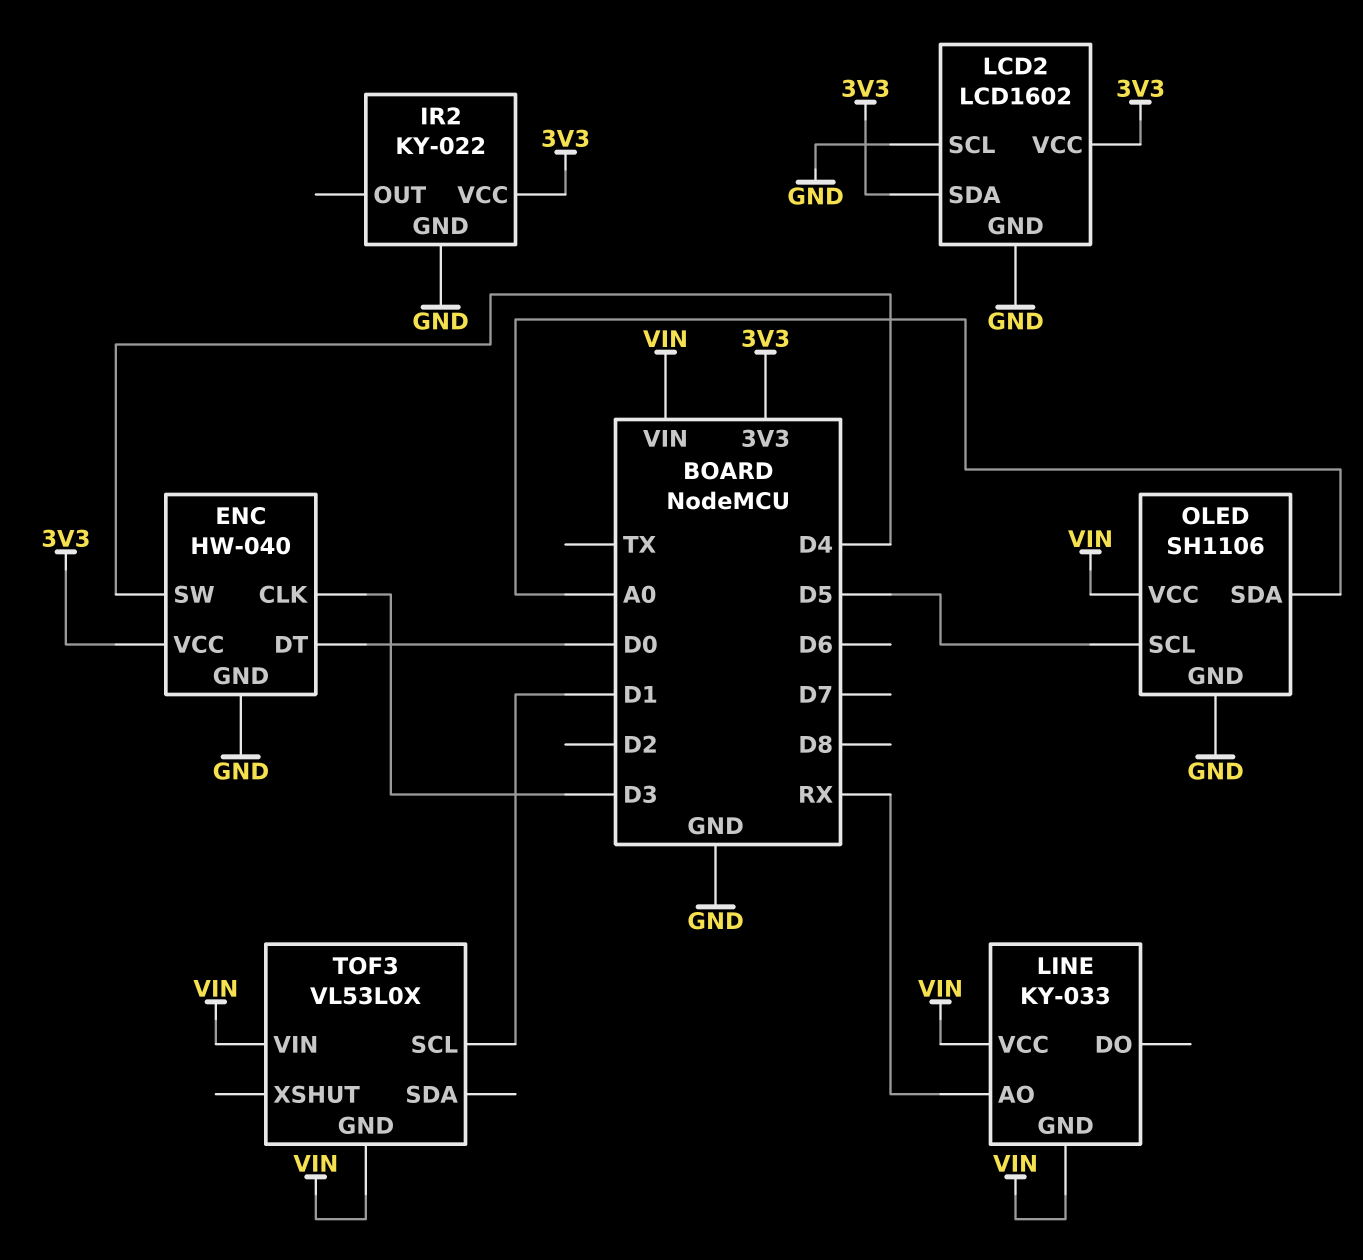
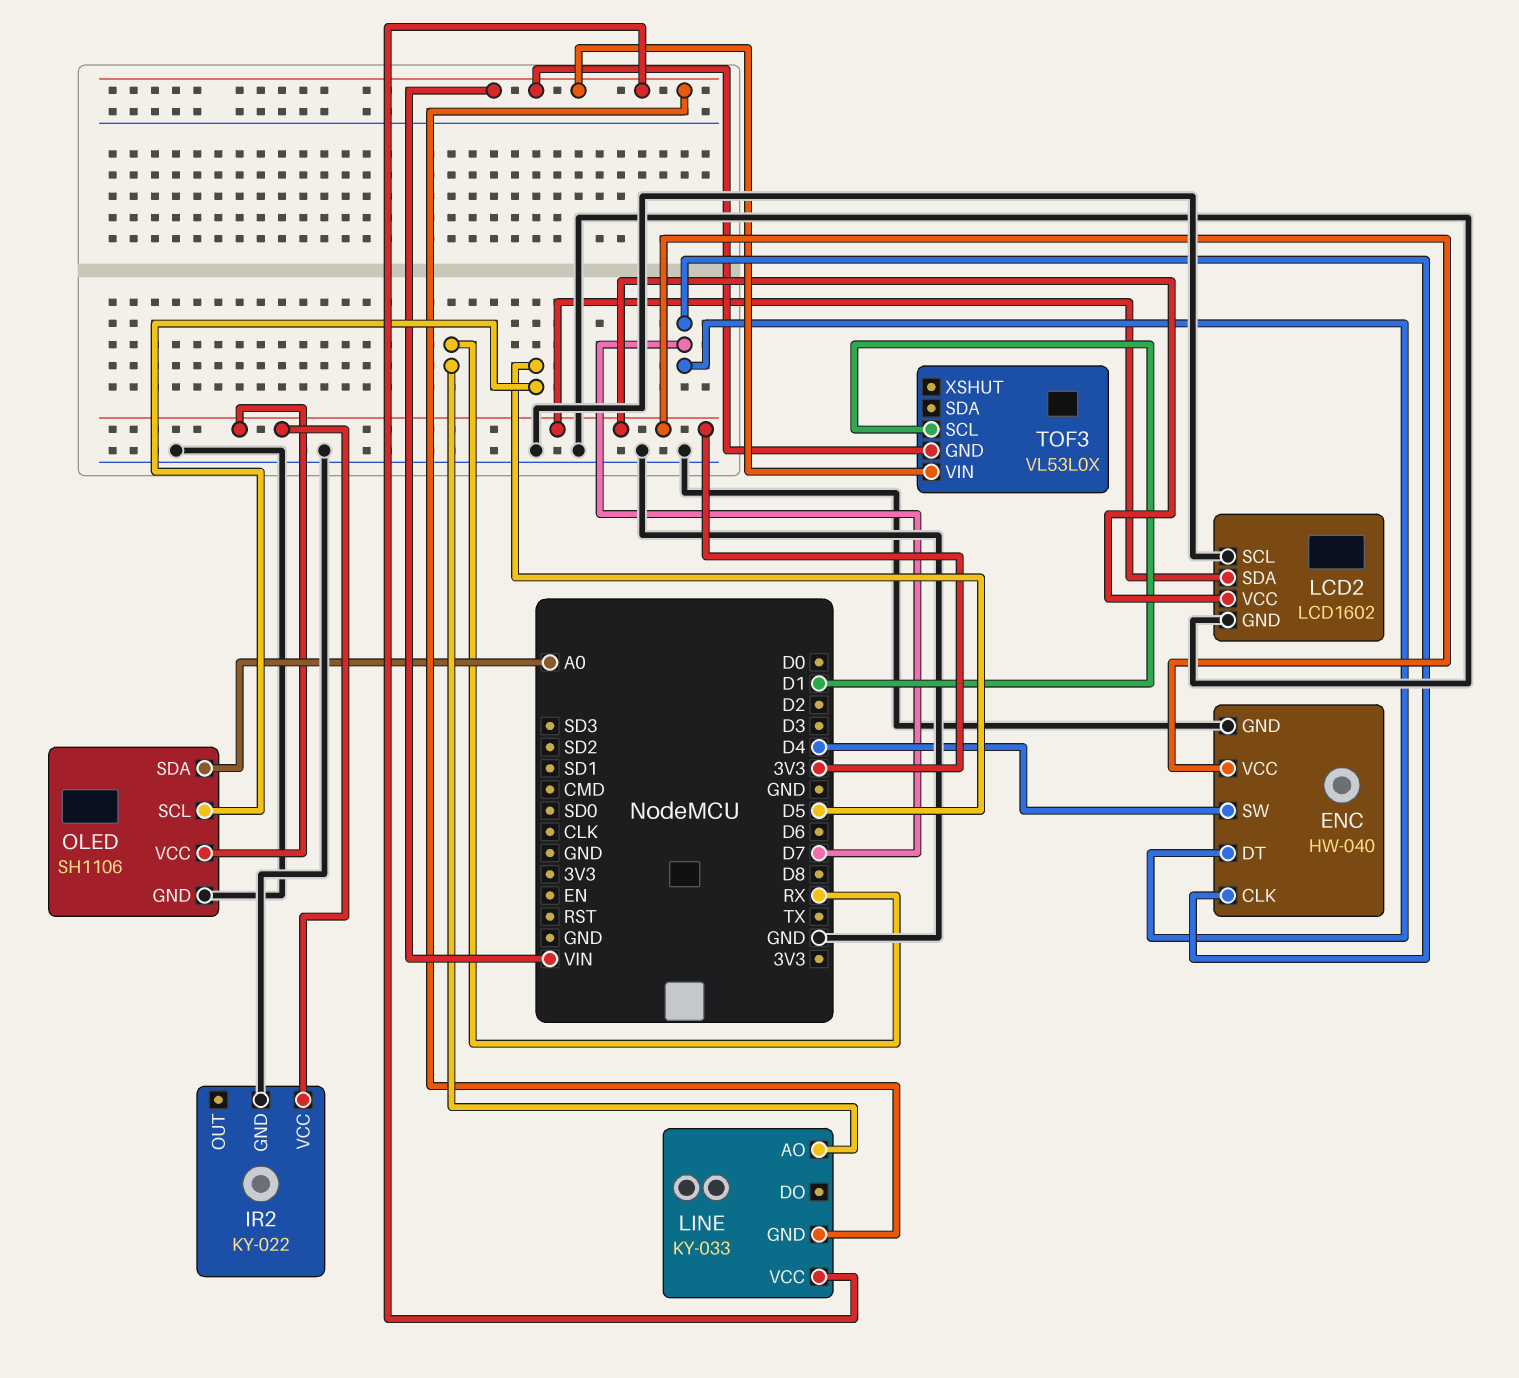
ENC pin CLK: D3 -> D7
ENC pin DT: D0 -> D7
OLED pin VCC: VIN -> 3V3

